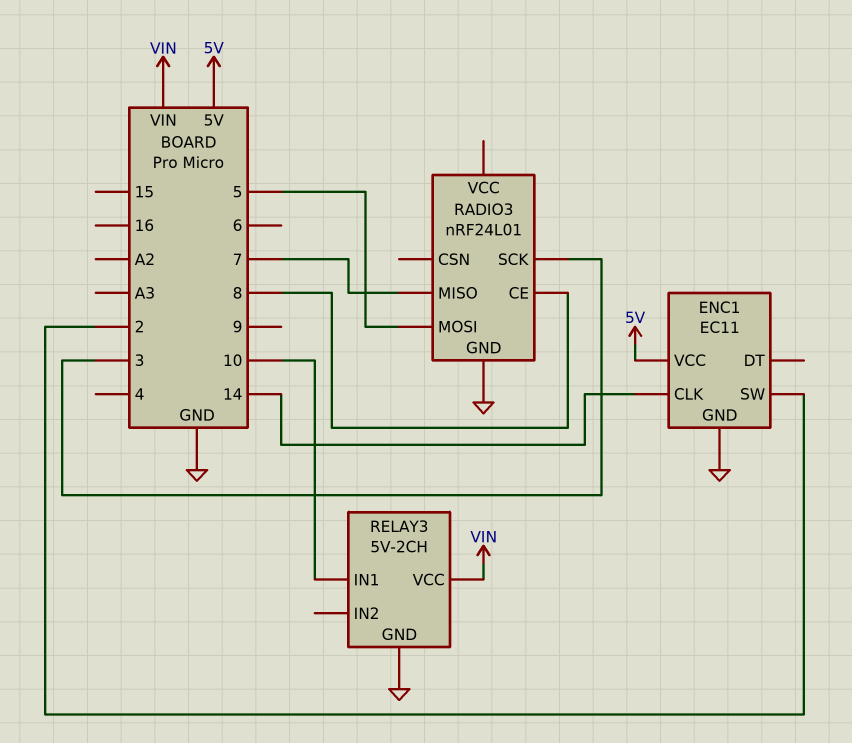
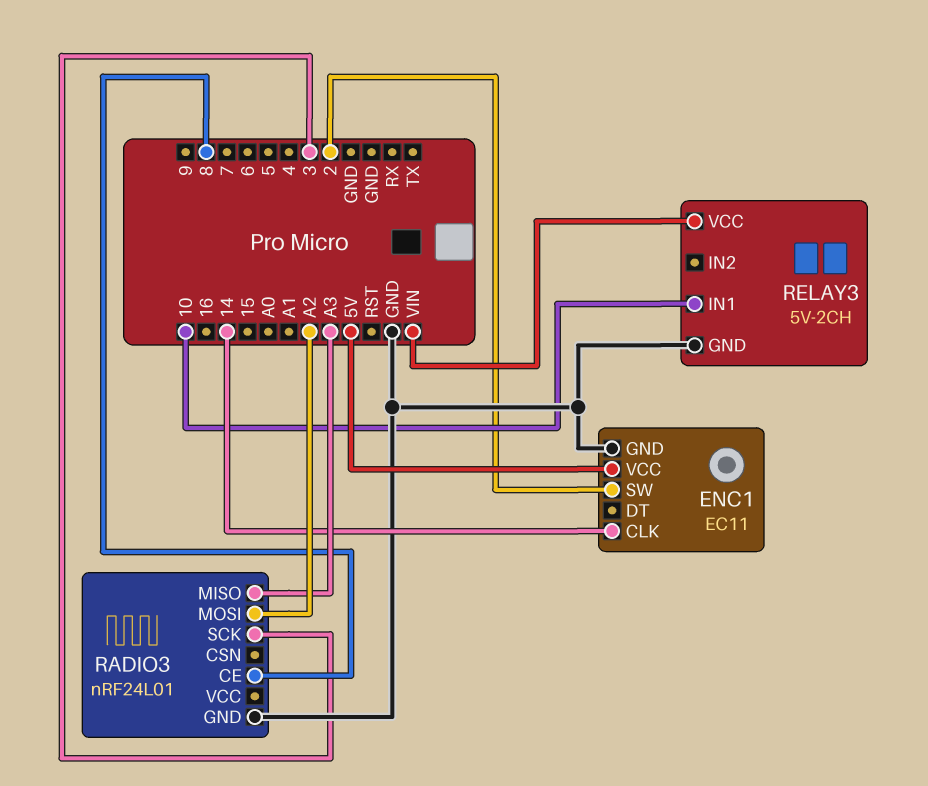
RADIO3 pin MISO: 7 -> A3
RADIO3 pin MOSI: 5 -> A2

